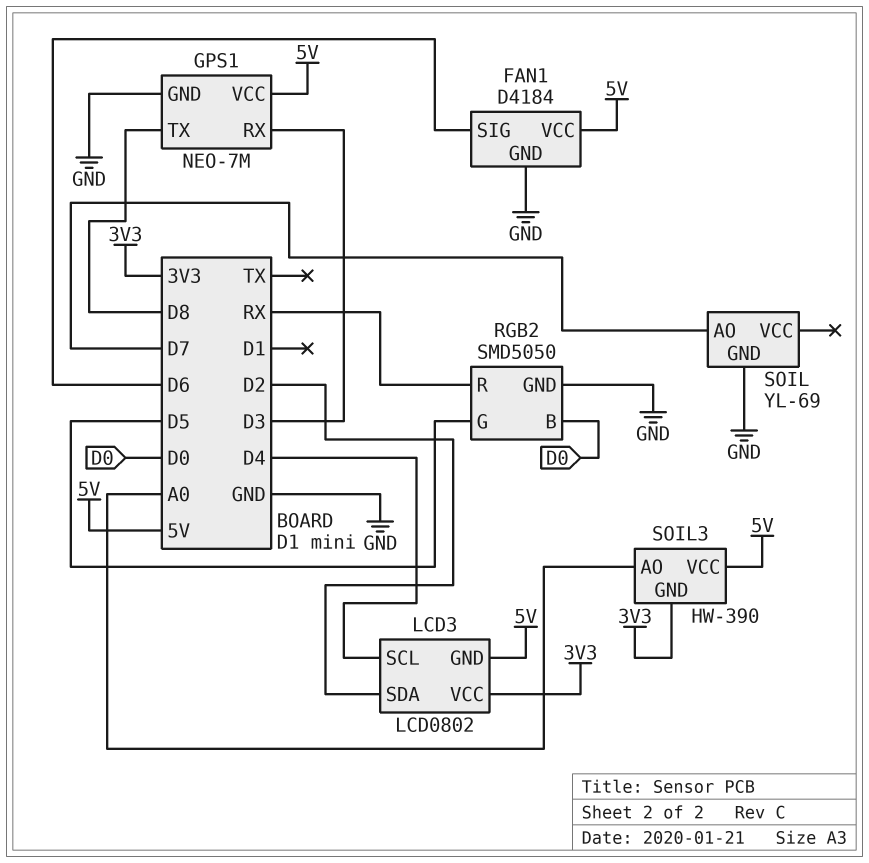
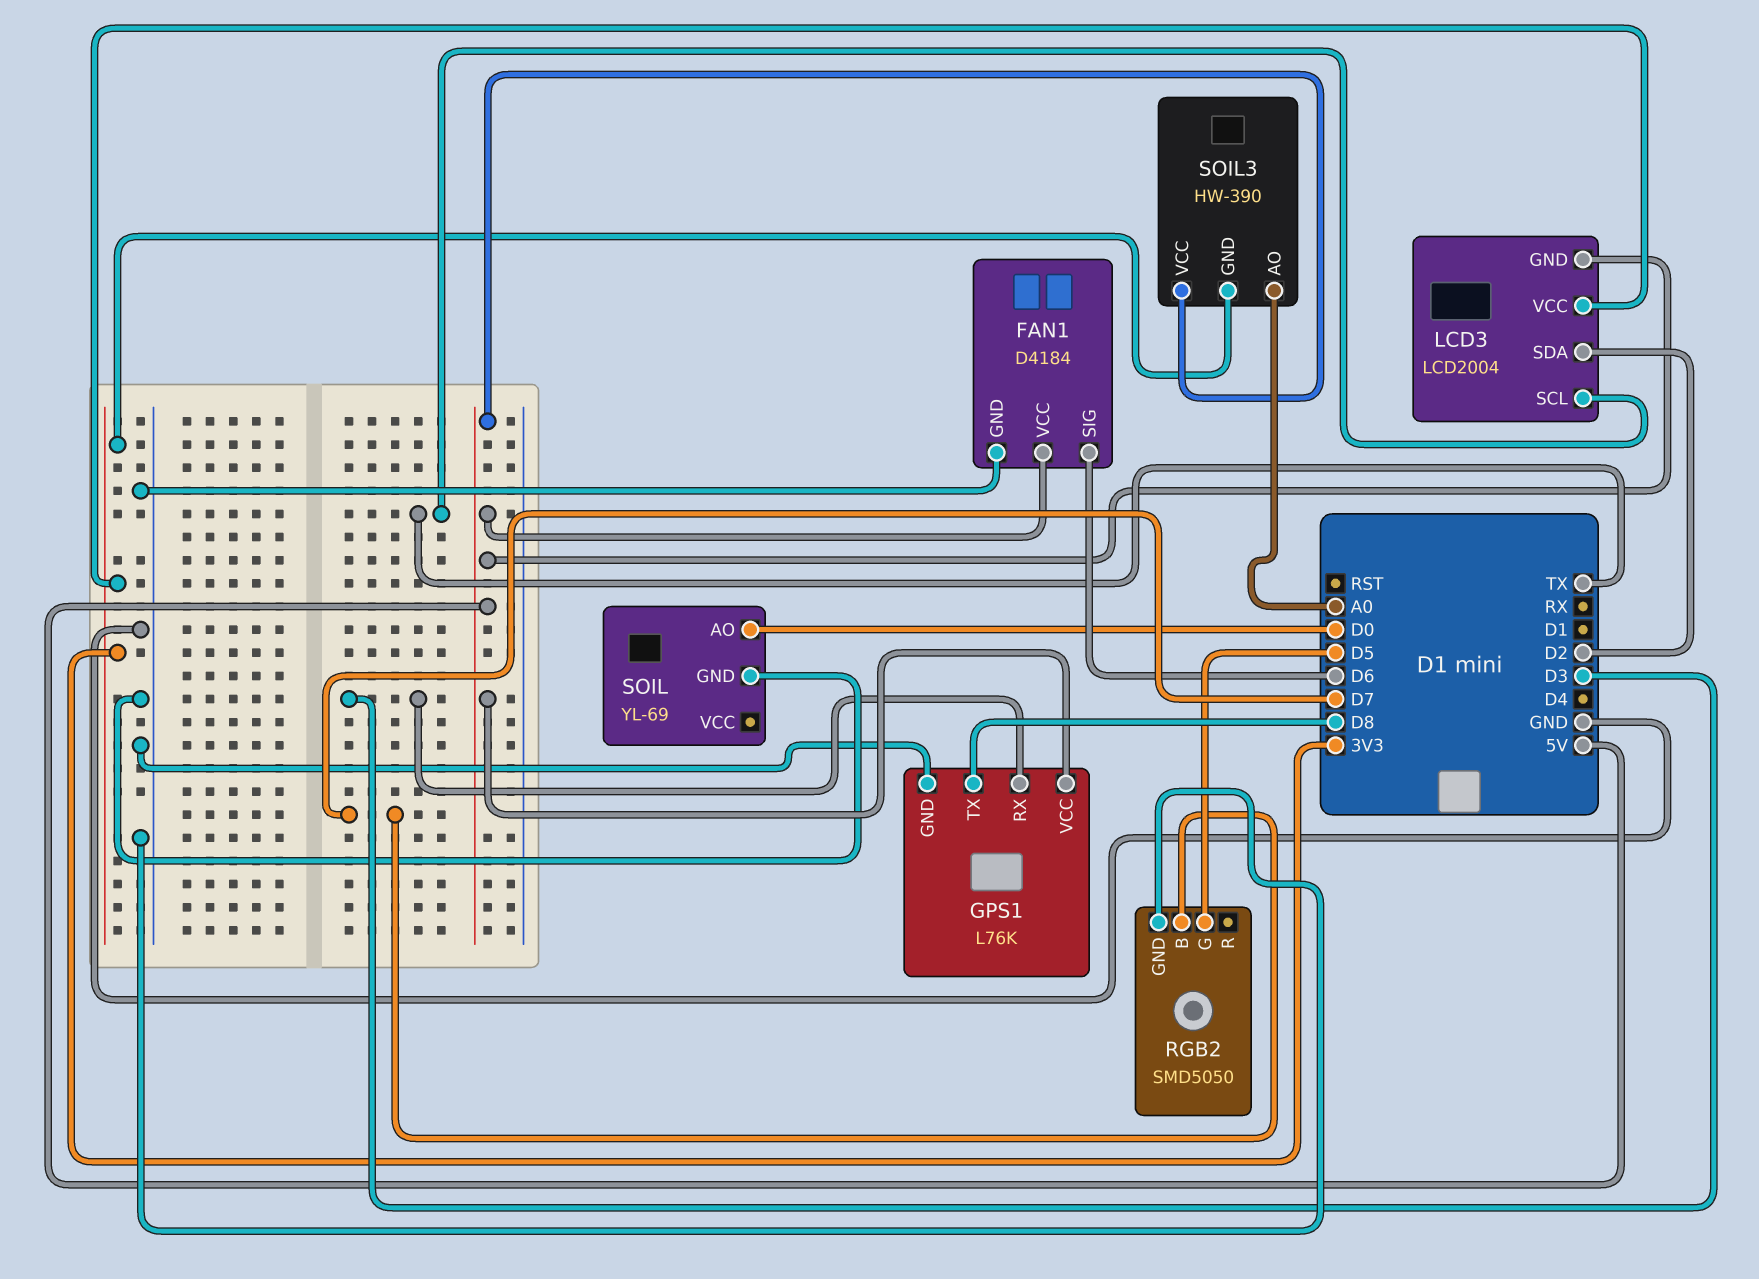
GPS1: NEO-7M -> L76K
LCD3: LCD0802 -> LCD2004
LCD3 pin SCL: D4 -> TX
RGB2 pin B: D0 -> D7
RGB2 pin R: RX -> none
SOIL pin AO: D7 -> D0

